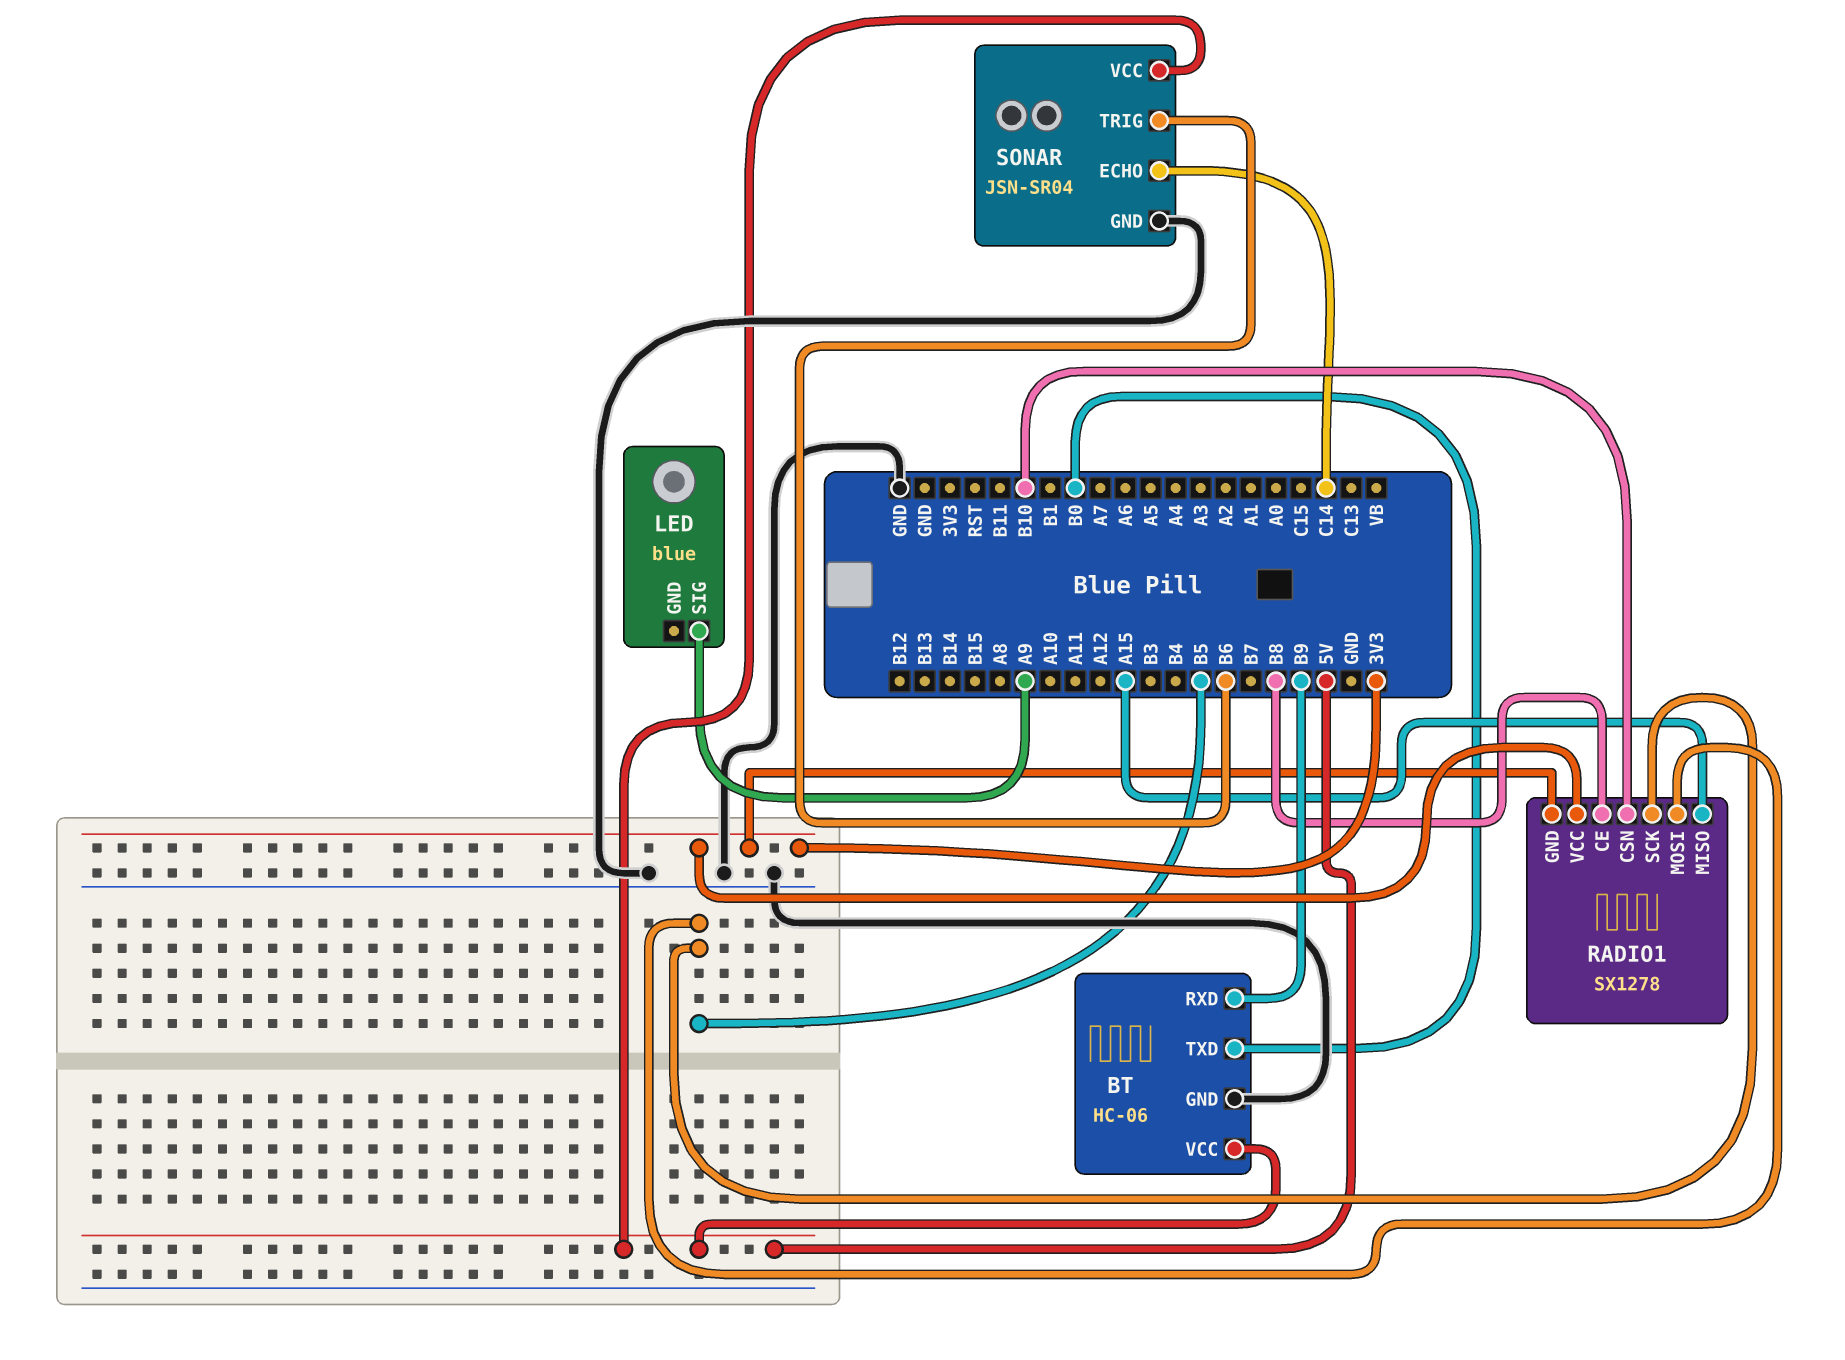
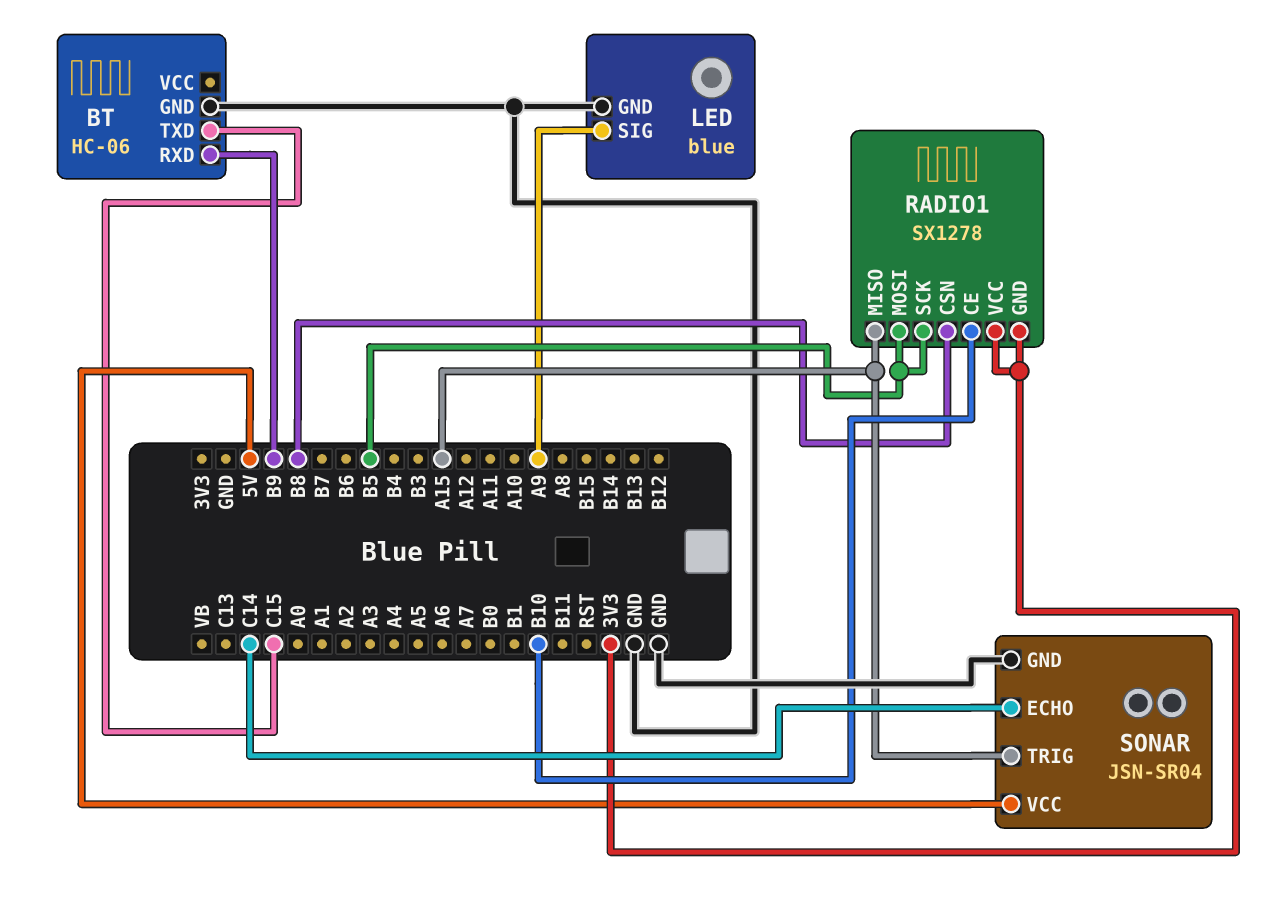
BT pin TXD: B0 -> C15
BT pin VCC: 5V -> none
LED pin GND: none -> GND
RADIO1 pin CE: B8 -> B10
RADIO1 pin CSN: B10 -> B8
SONAR pin TRIG: B6 -> A15

